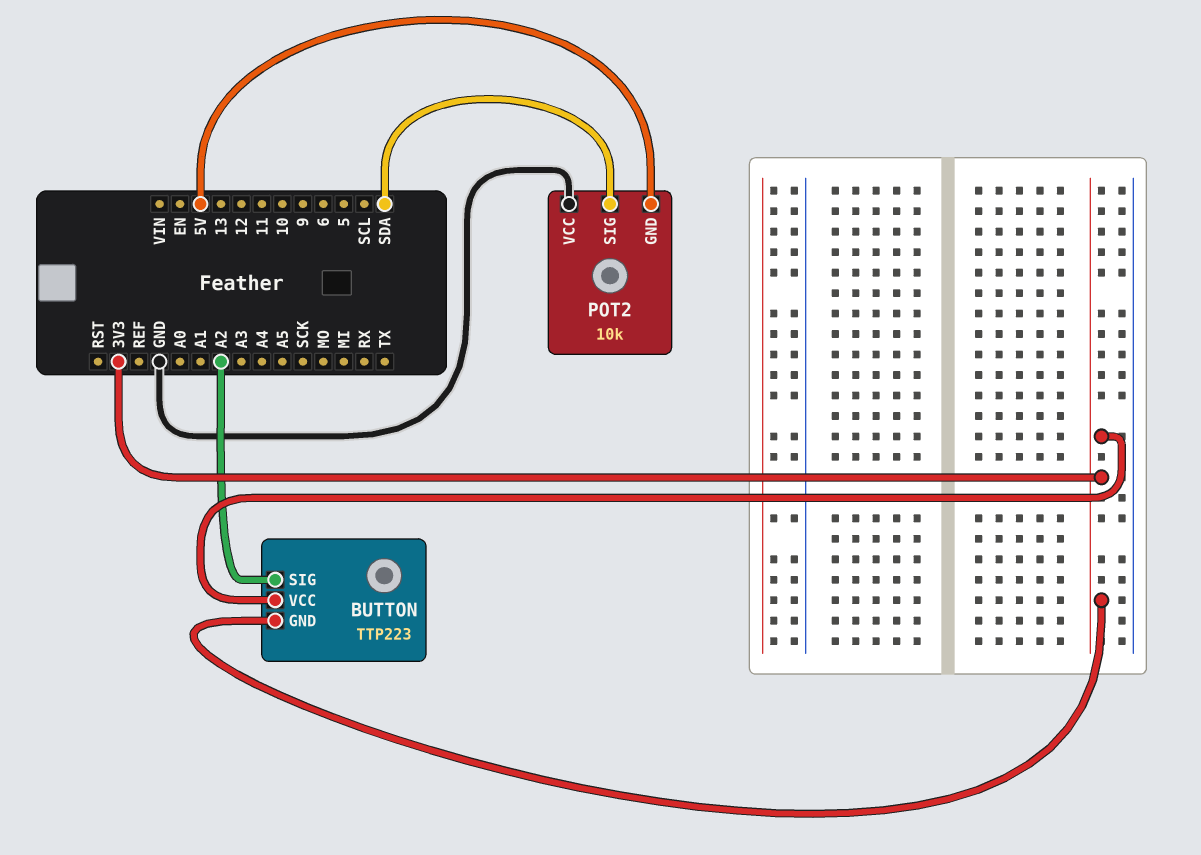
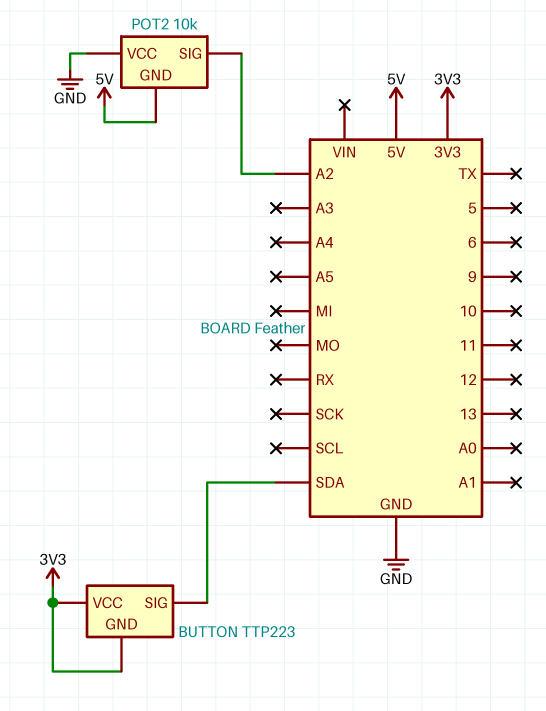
BUTTON pin SIG: A2 -> SDA
POT2 pin SIG: SDA -> A2

